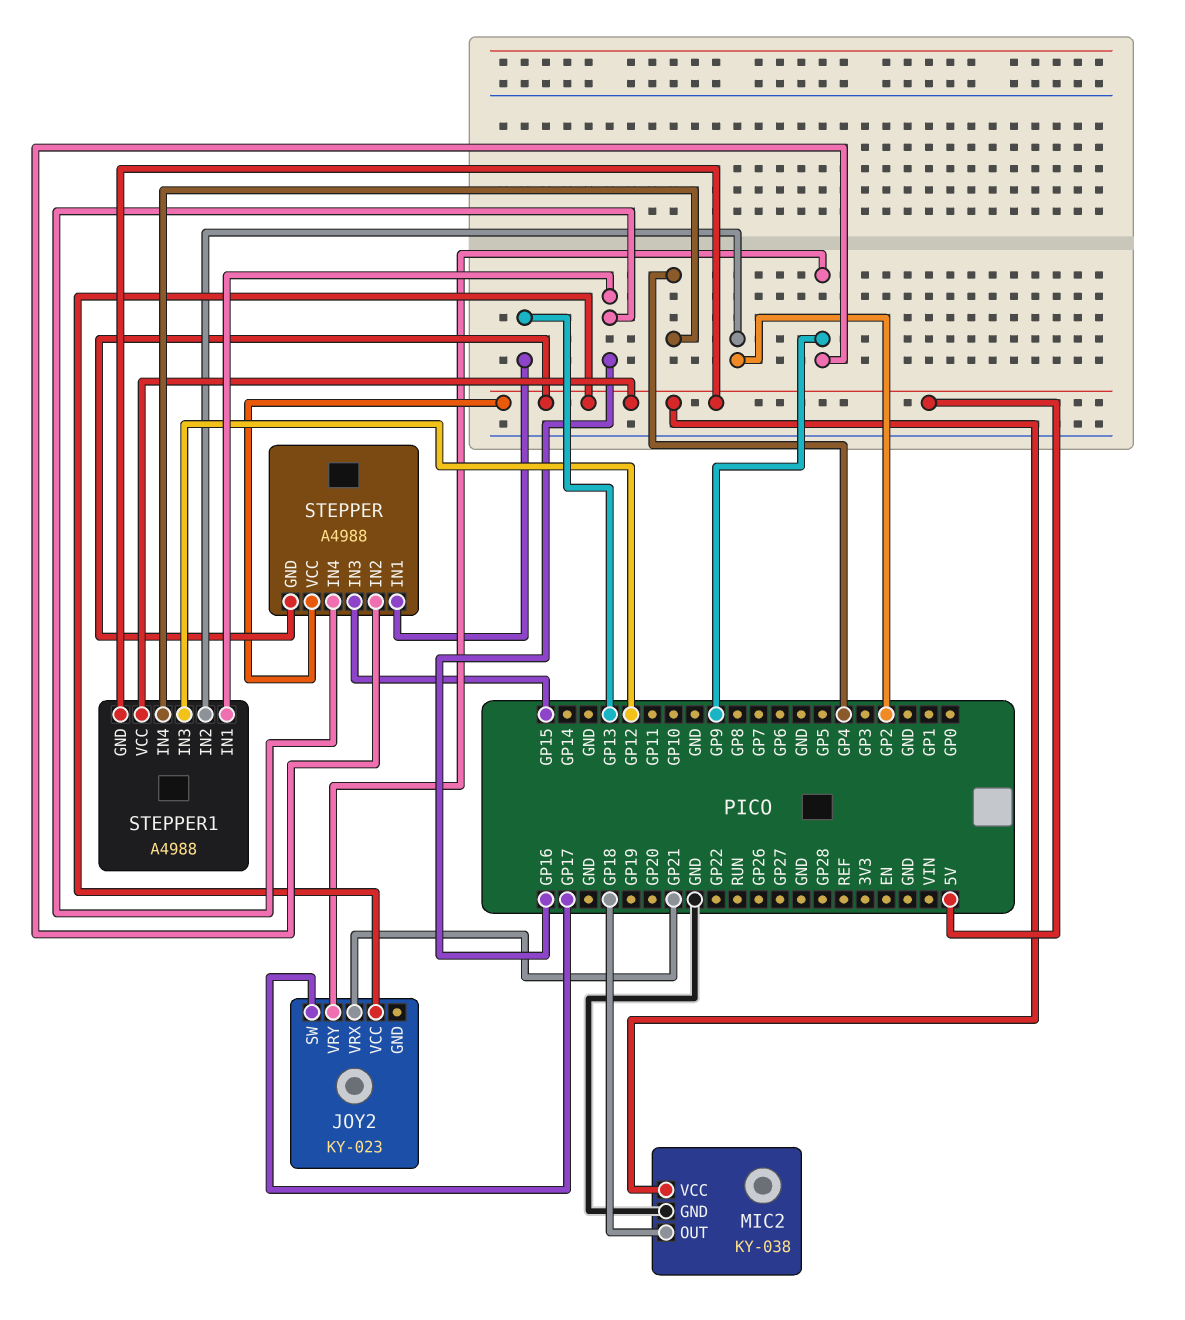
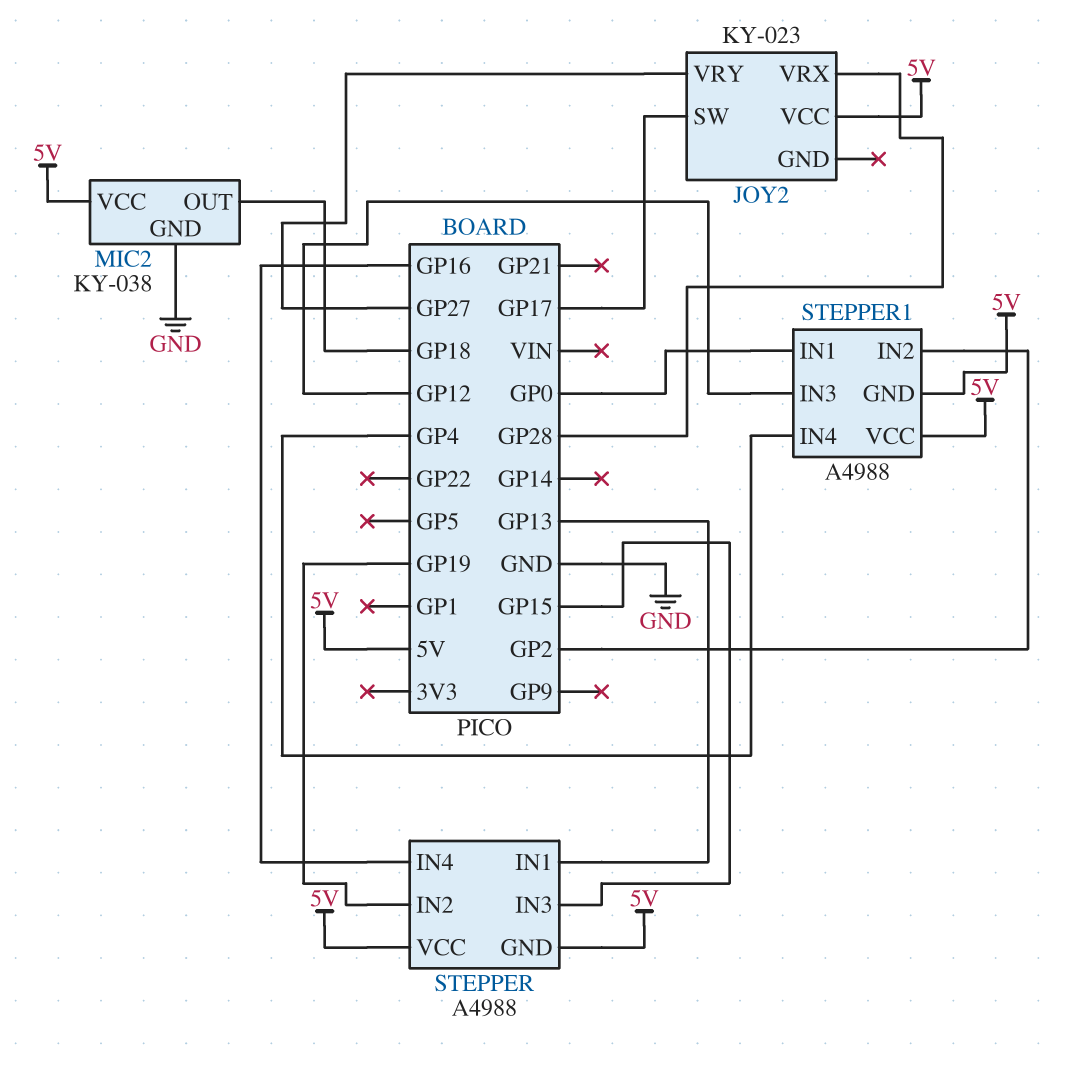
JOY2 pin VRX: GP21 -> GP28
JOY2 pin VRY: GP9 -> GP27
STEPPER pin IN2: GP9 -> GP19
STEPPER1 pin IN1: GP16 -> GP0

